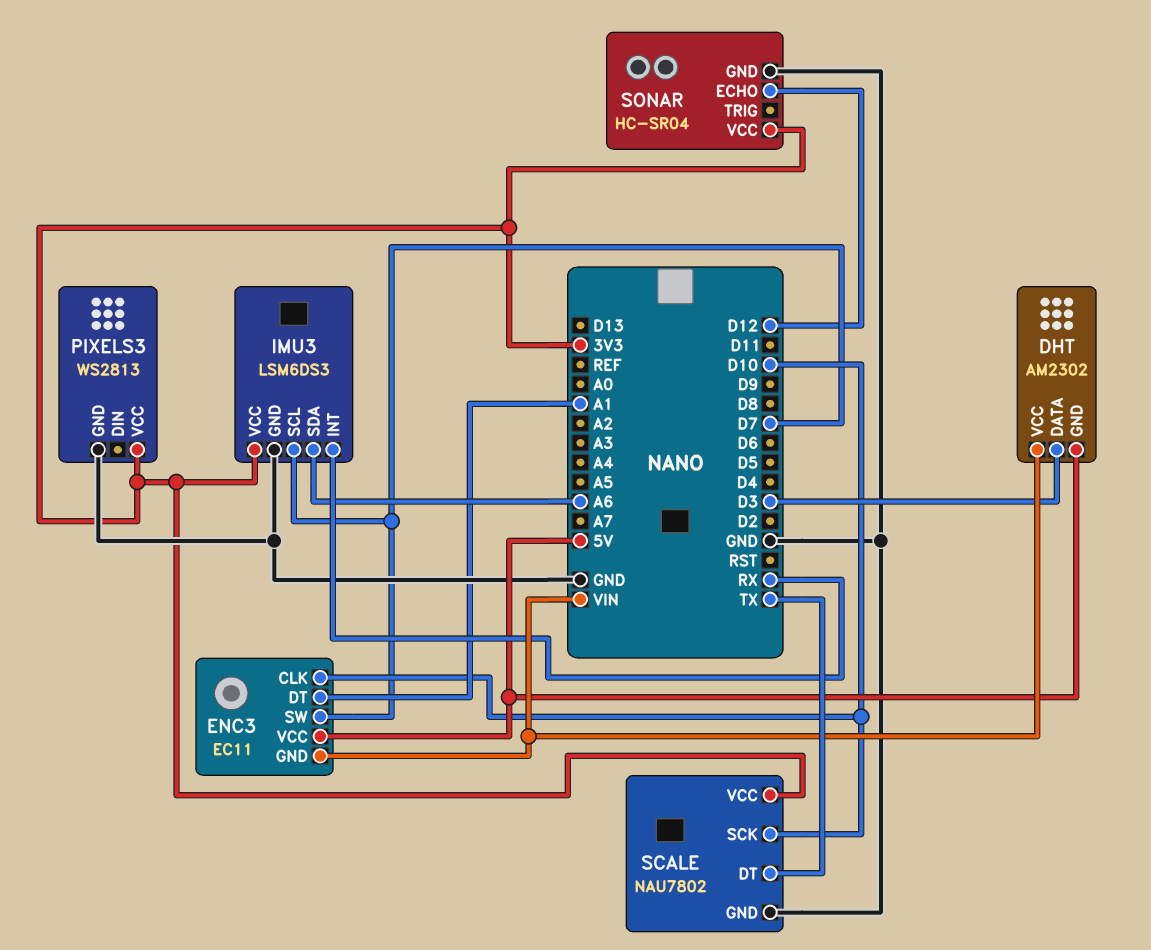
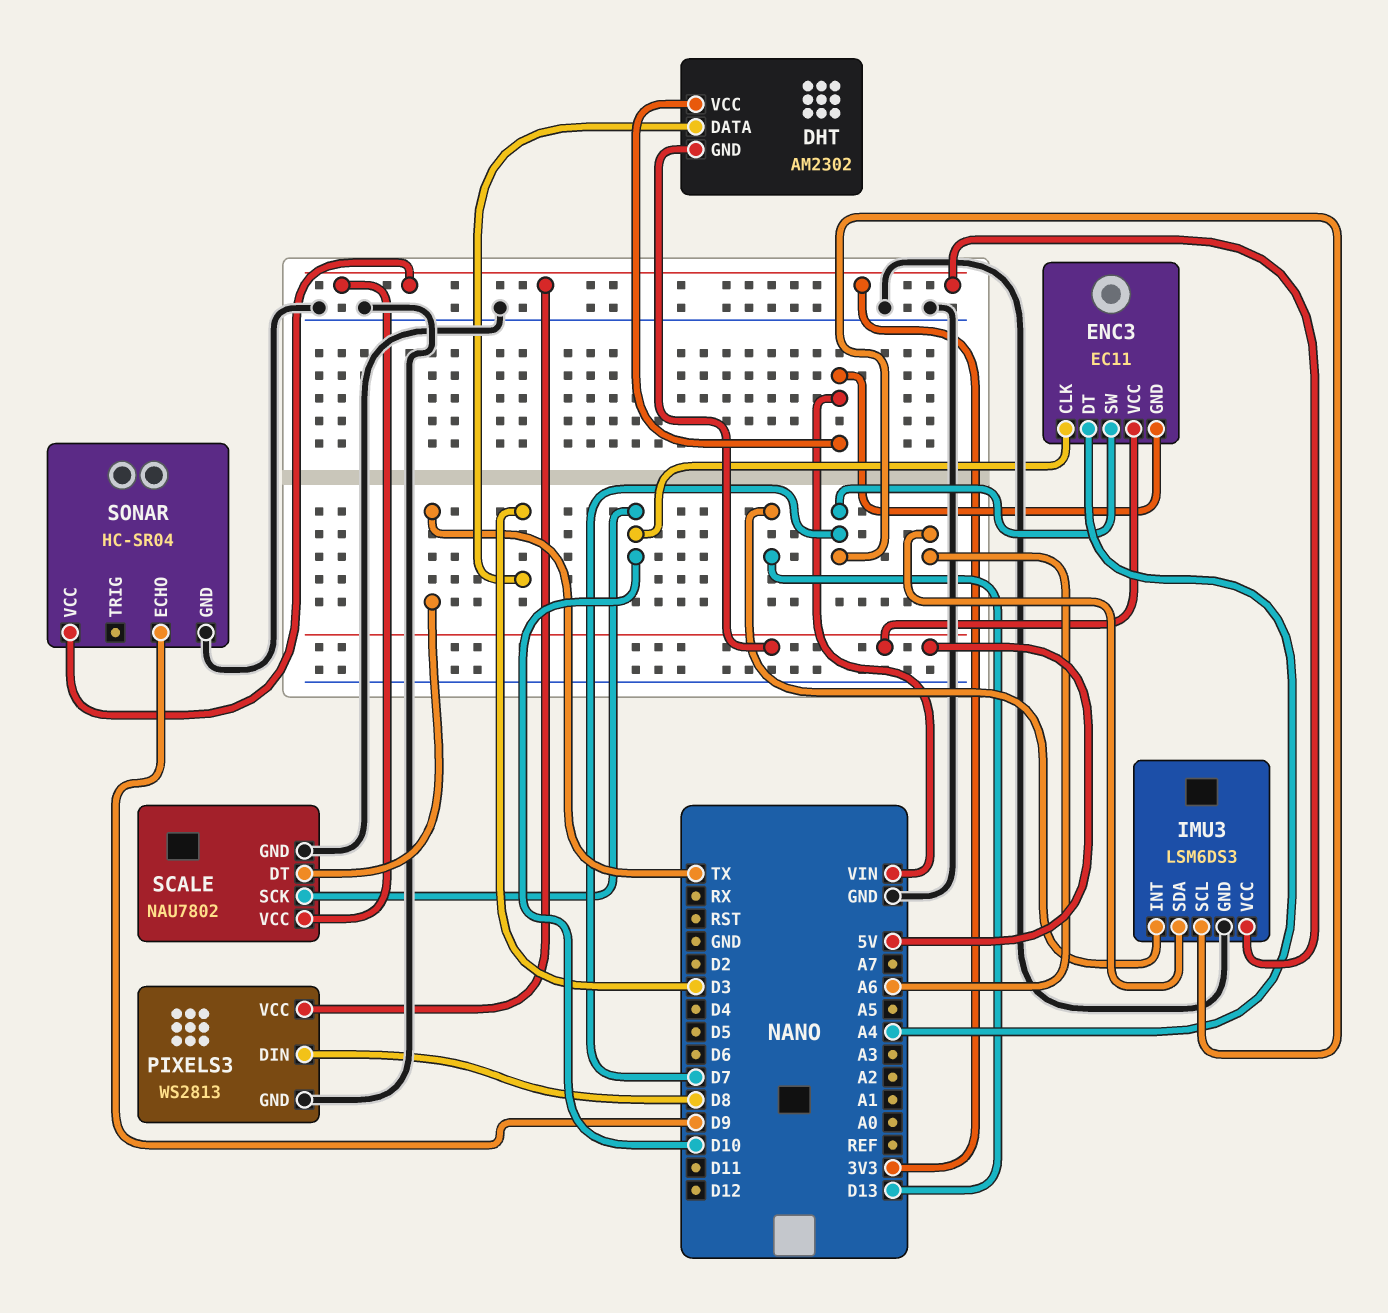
ENC3 pin DT: A1 -> A4
IMU3 pin INT: RX -> D13
PIXELS3 pin DIN: none -> D8
SONAR pin ECHO: D12 -> D9

